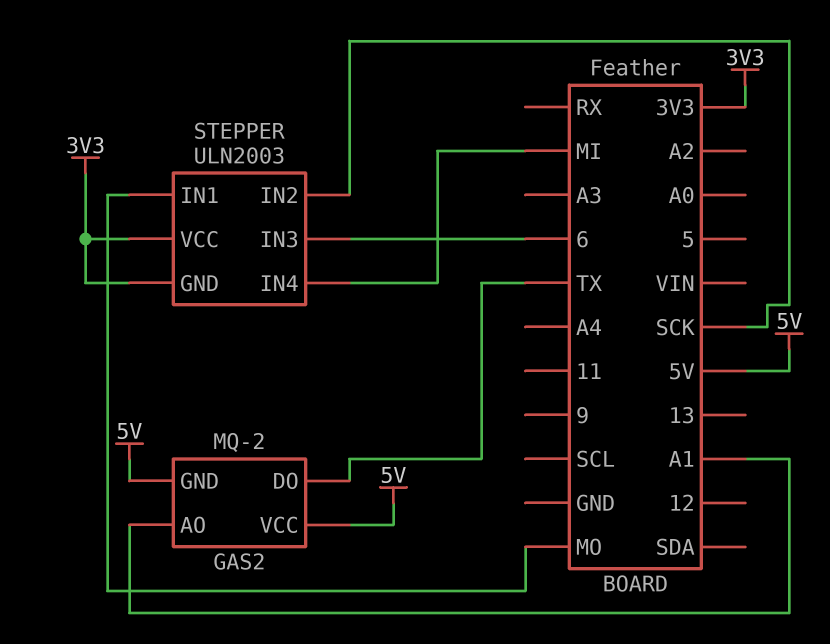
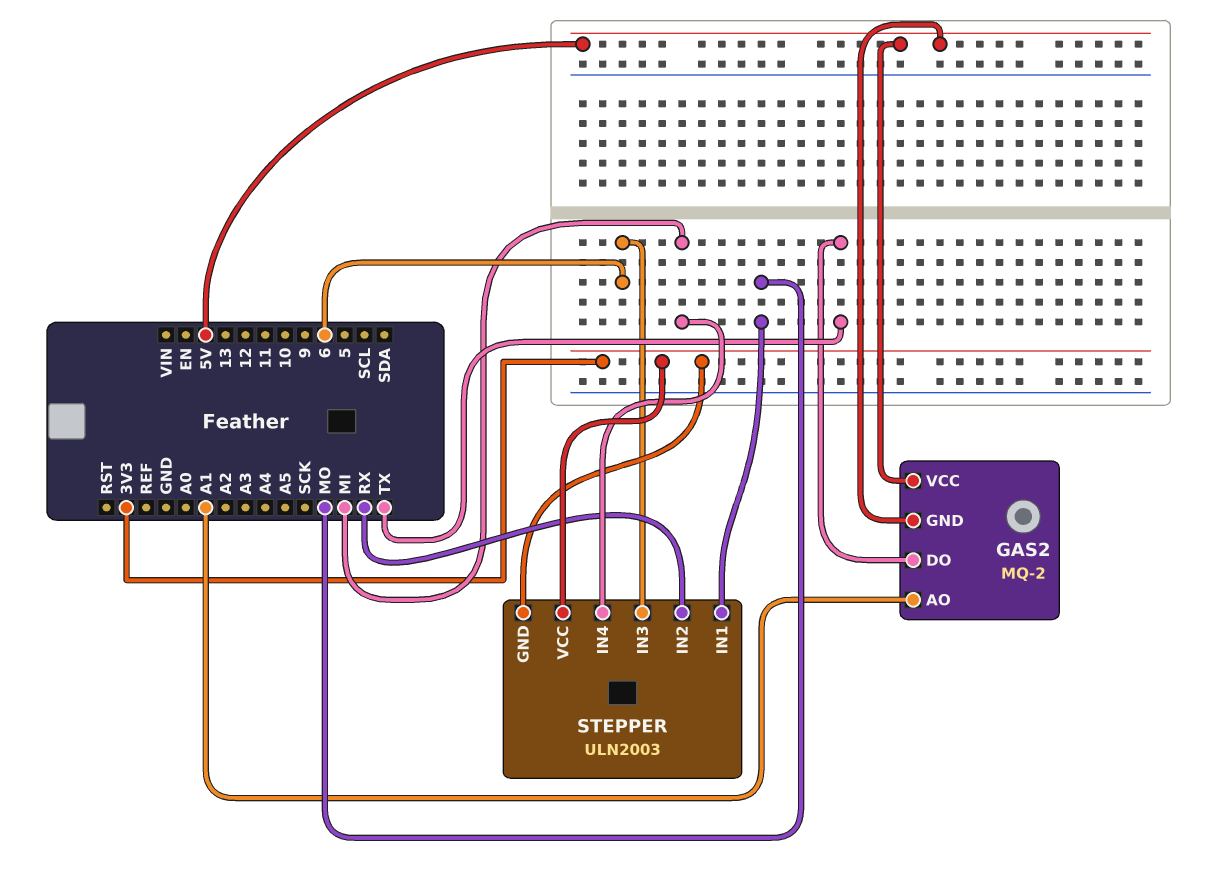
STEPPER pin IN2: SCK -> RX

